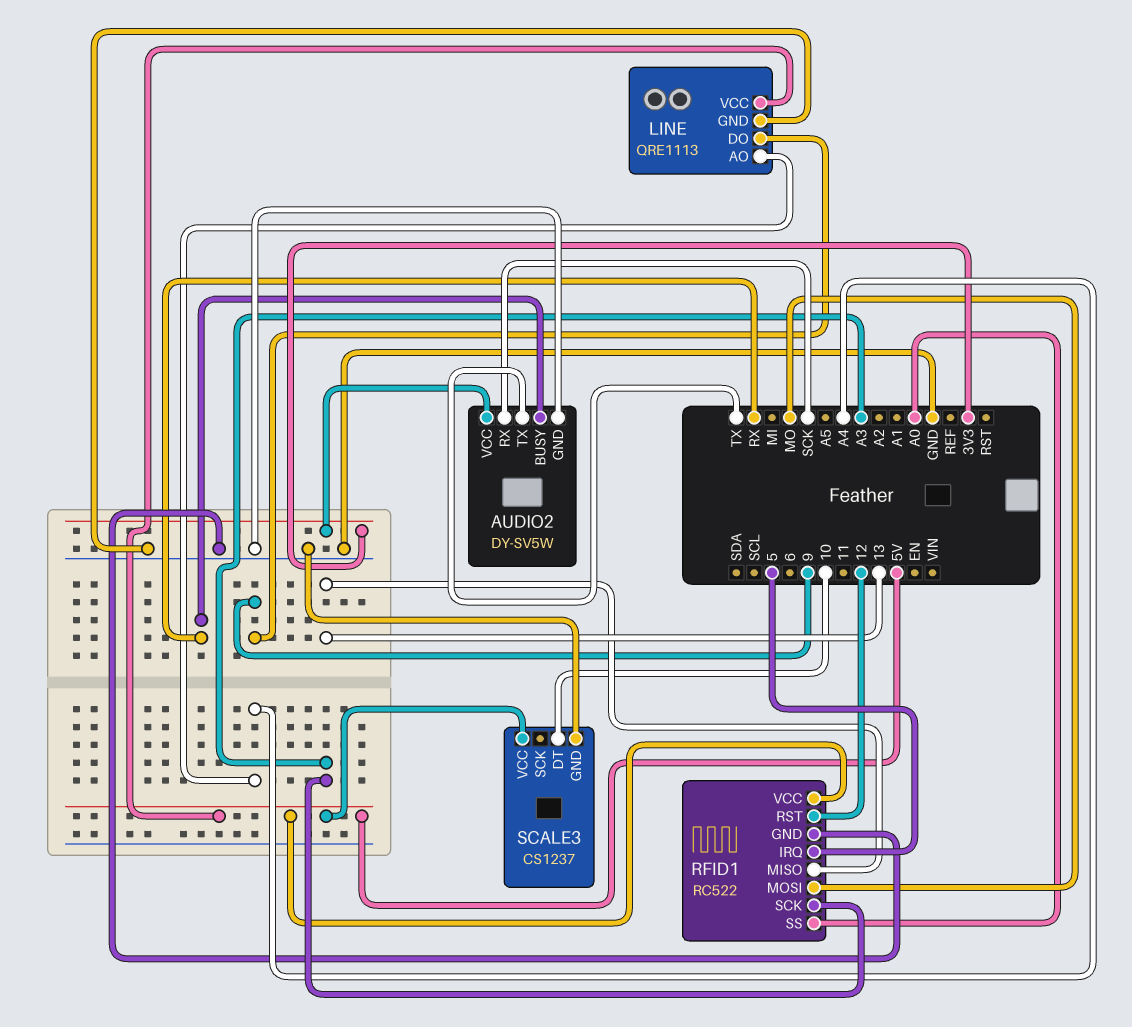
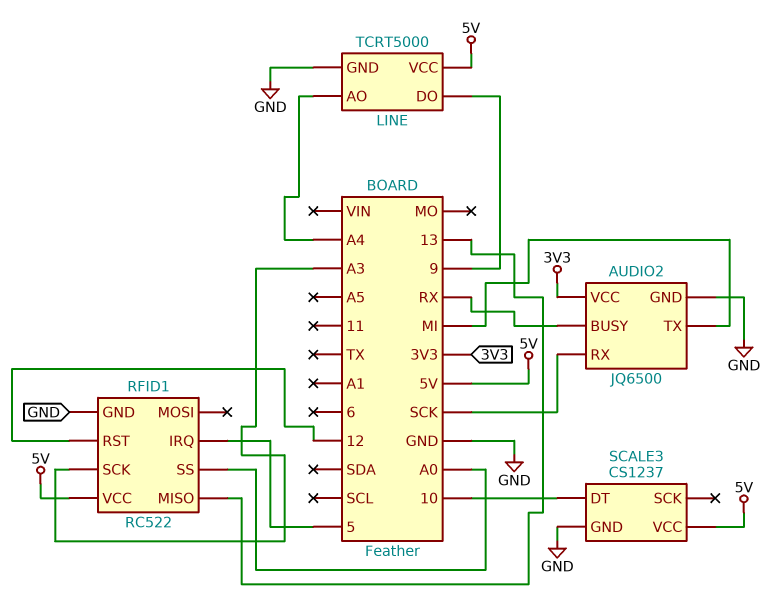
AUDIO2: DY-SV5W -> JQ6500
AUDIO2 pin TX: TX -> MI
LINE: QRE1113 -> TCRT5000
RFID1 pin MOSI: MO -> none

